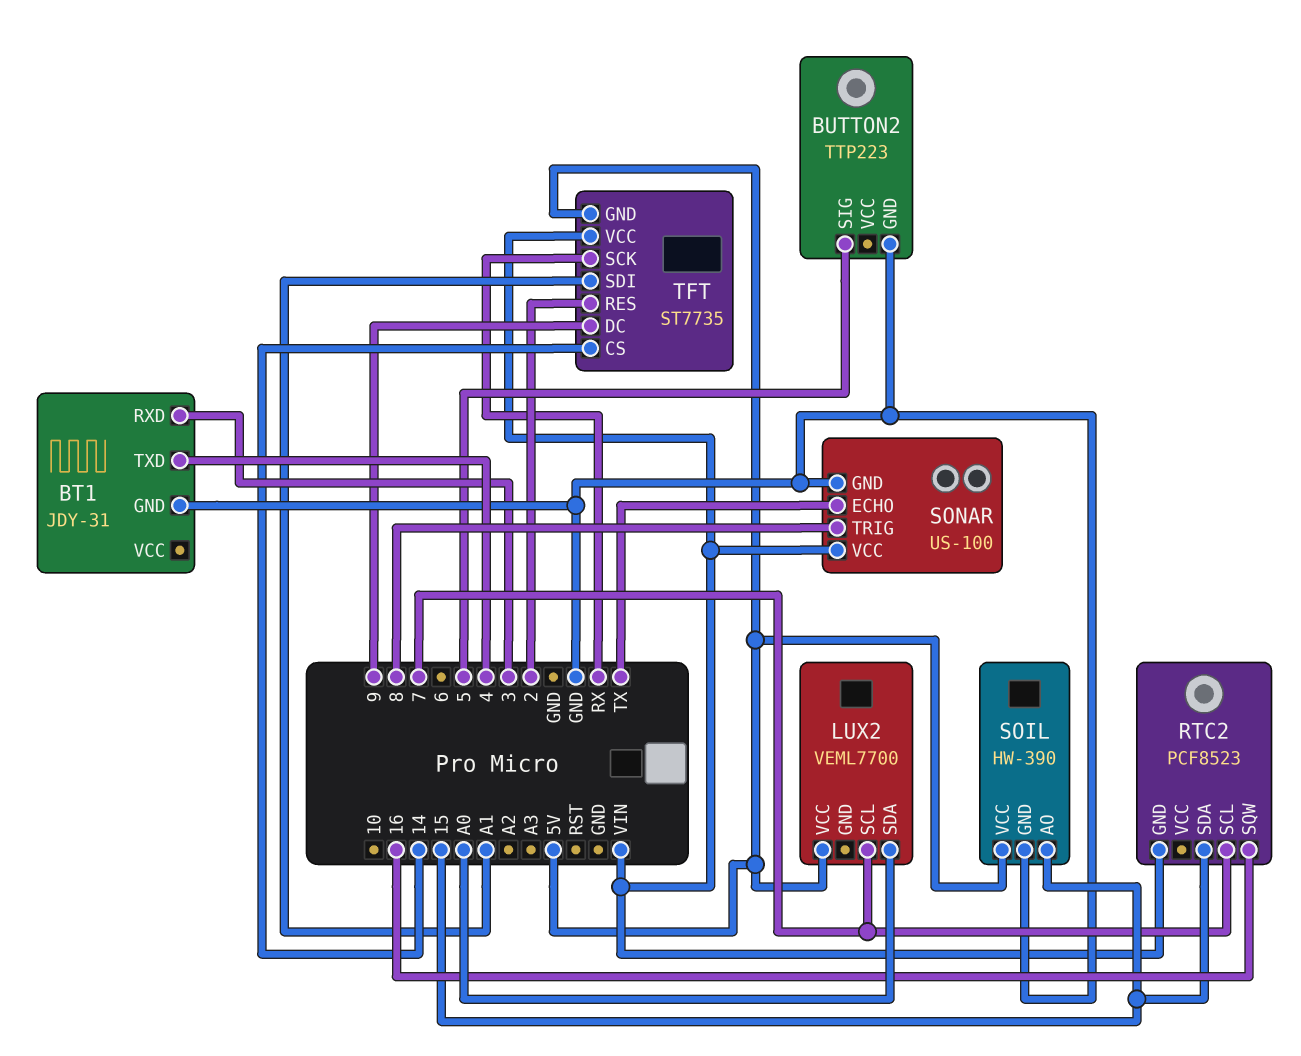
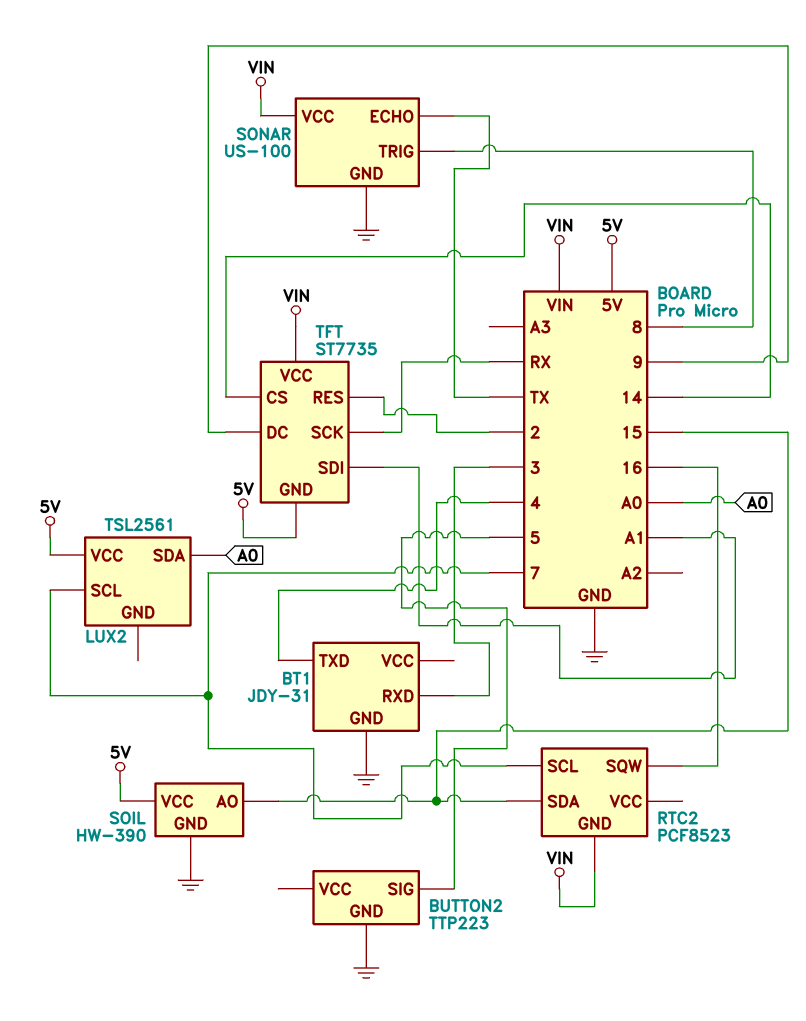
LUX2: VEML7700 -> TSL2561

